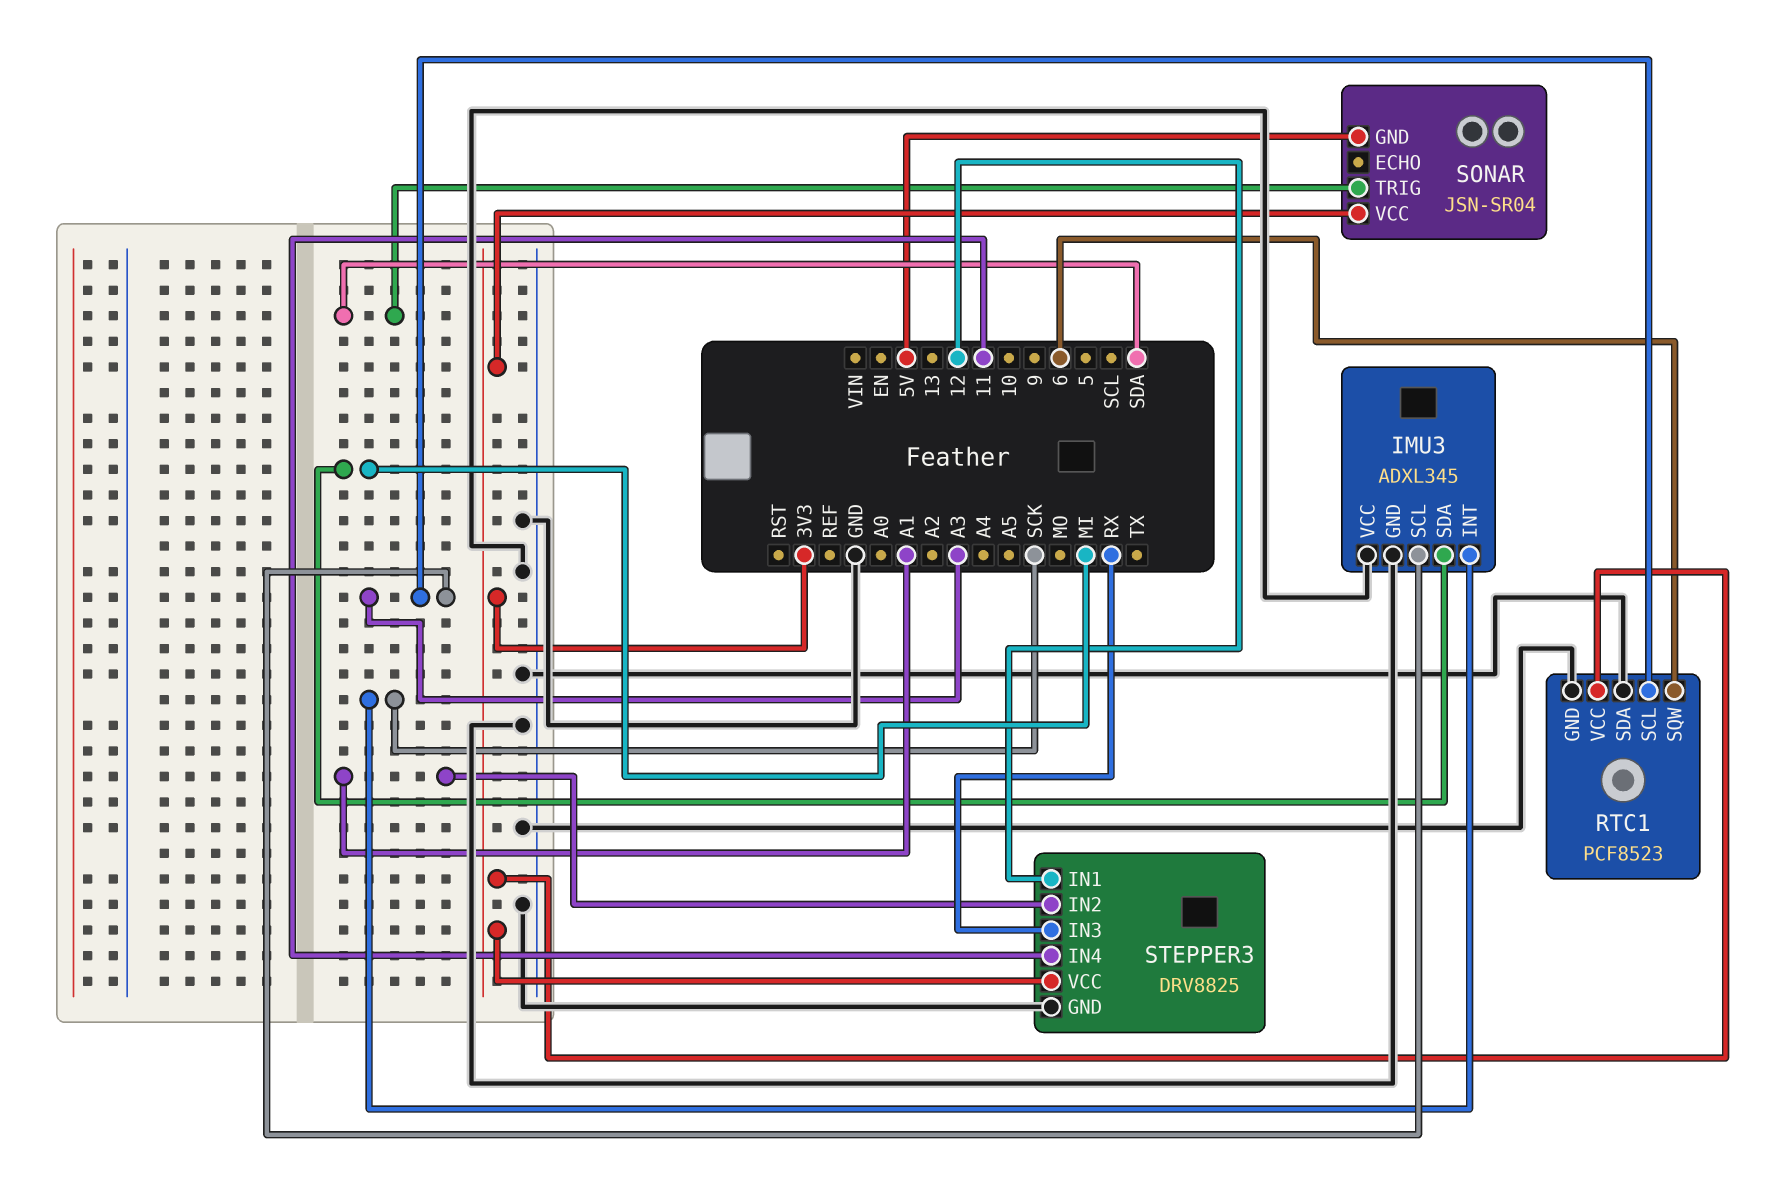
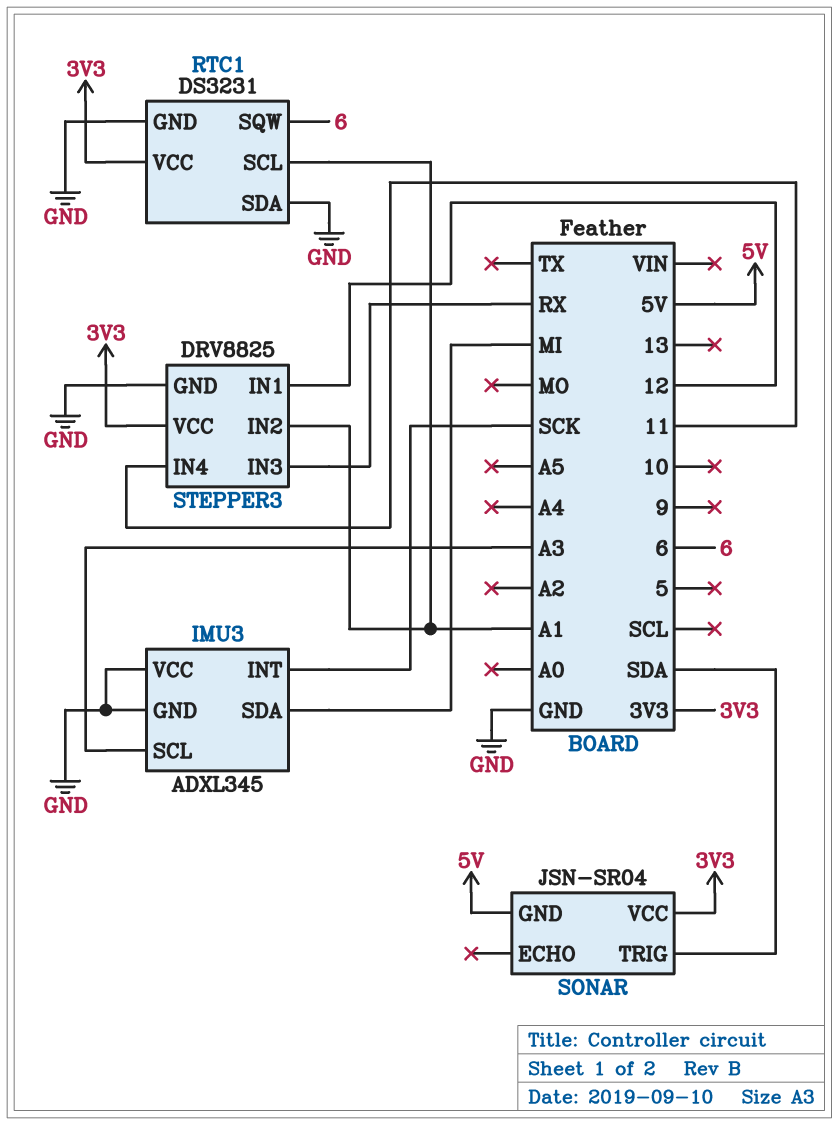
RTC1: PCF8523 -> DS3231
RTC1 pin SCL: A3 -> A1

